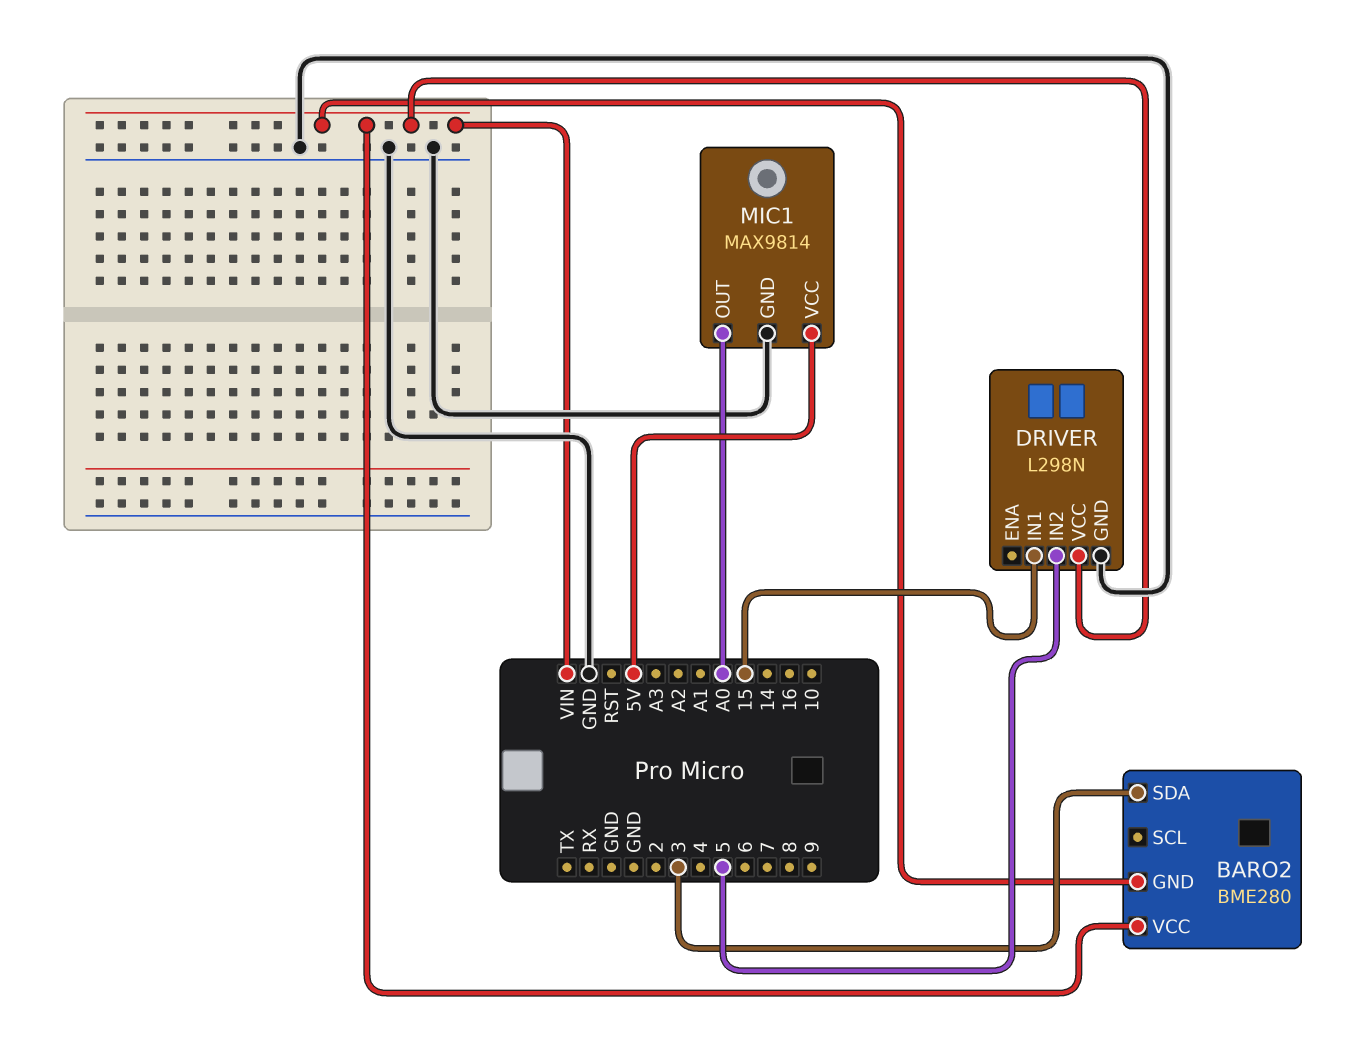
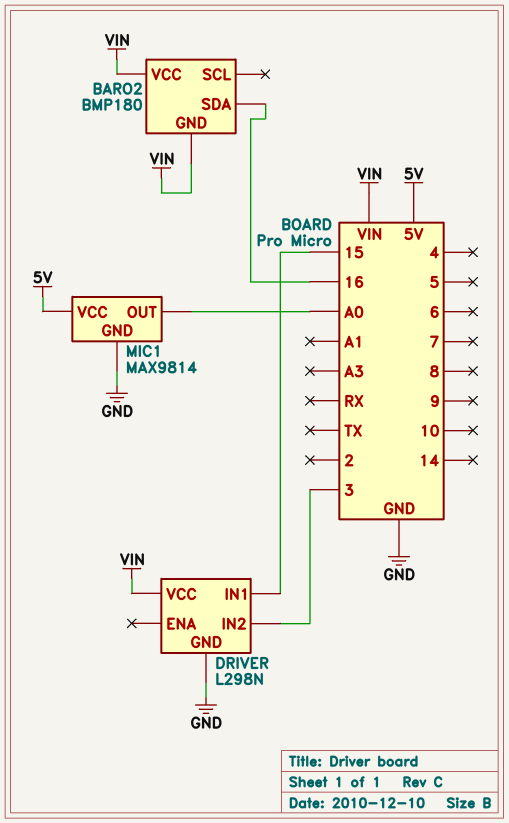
BARO2: BME280 -> BMP180
BARO2 pin SDA: 3 -> 16
DRIVER pin IN2: 5 -> 3

